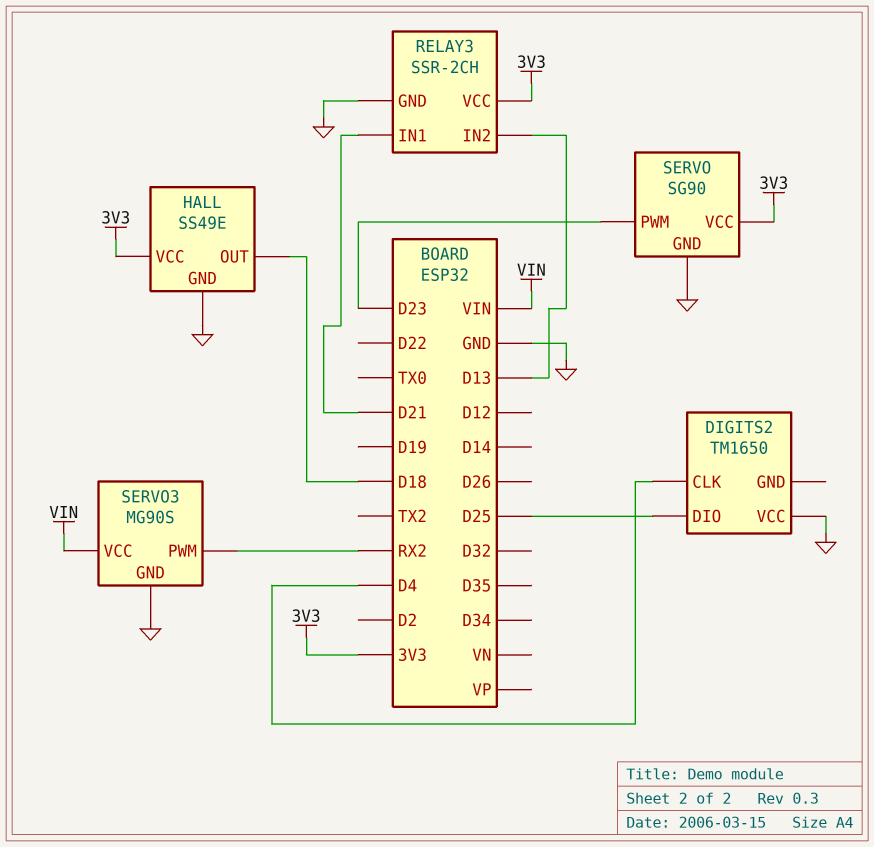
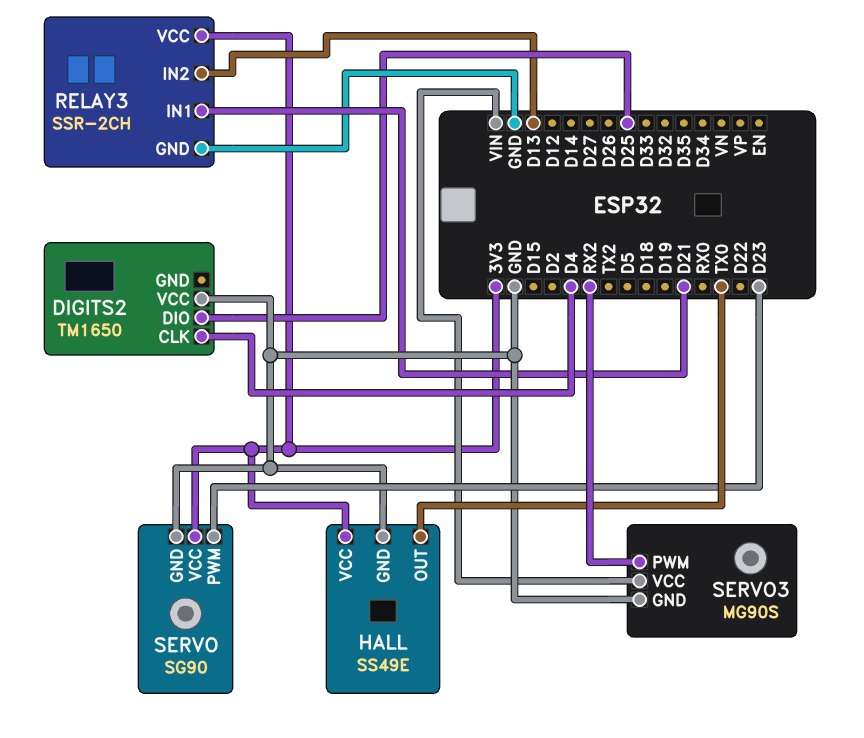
HALL pin OUT: D18 -> TX0

